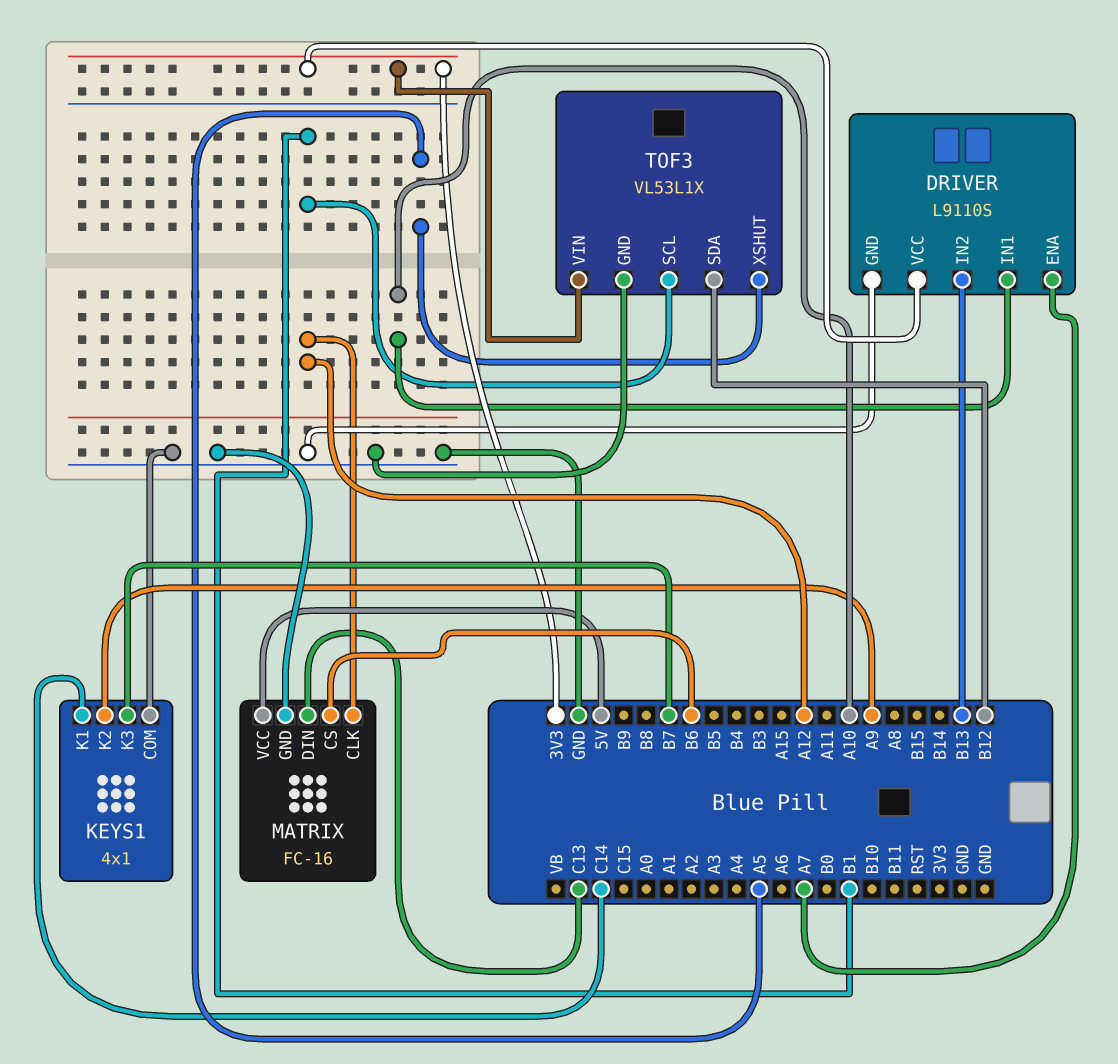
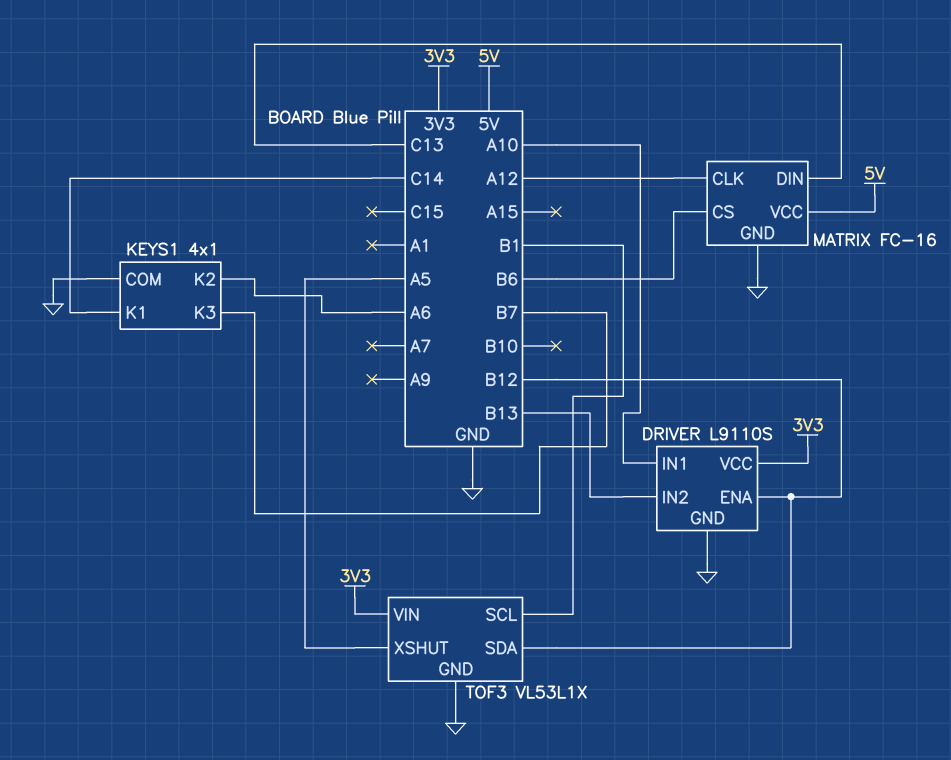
DRIVER pin ENA: A7 -> B12
KEYS1 pin K2: A9 -> A6

